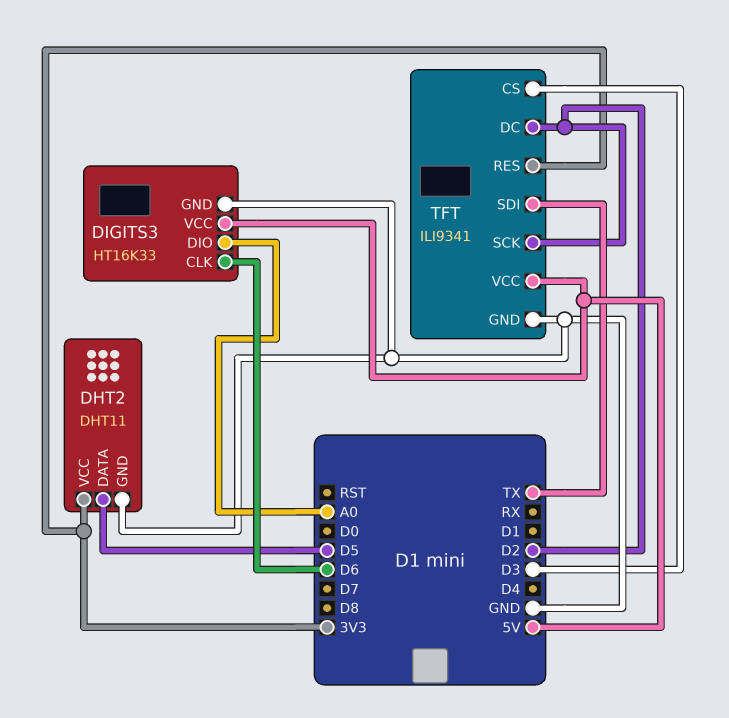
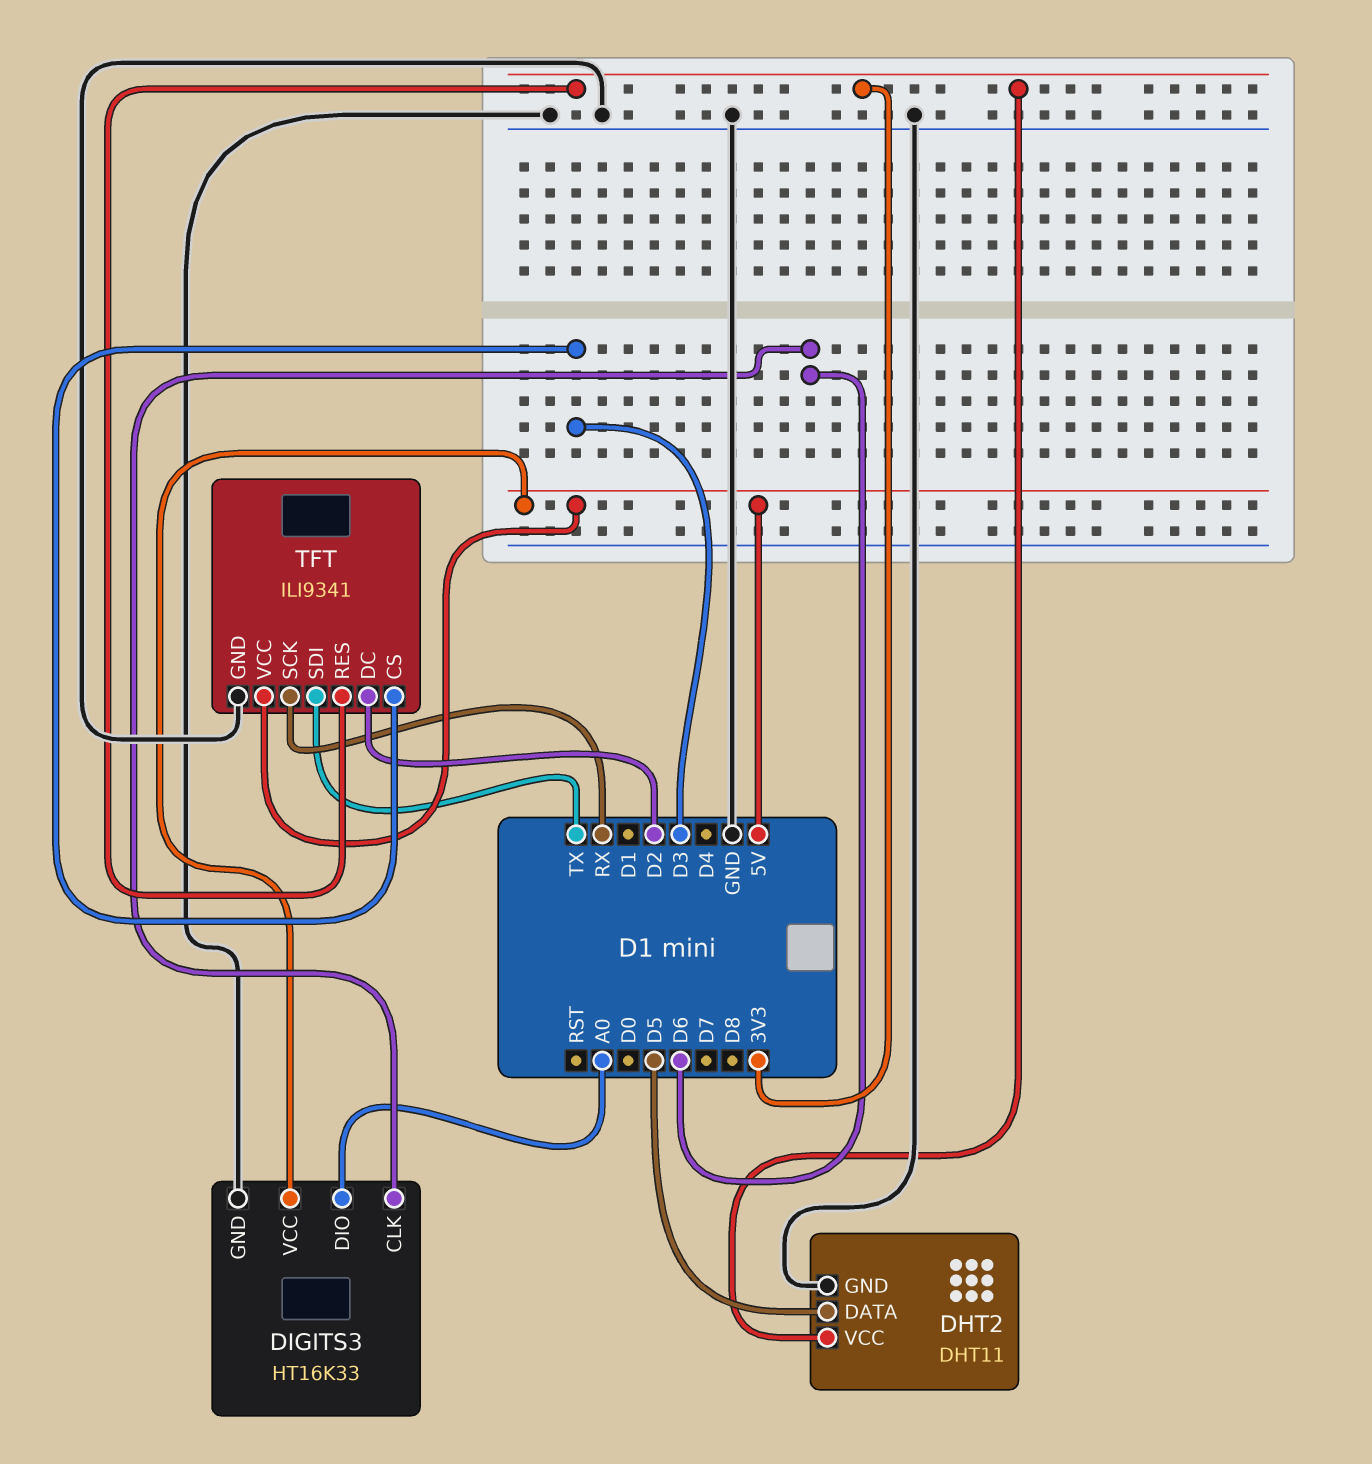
TFT pin SCK: D2 -> RX

